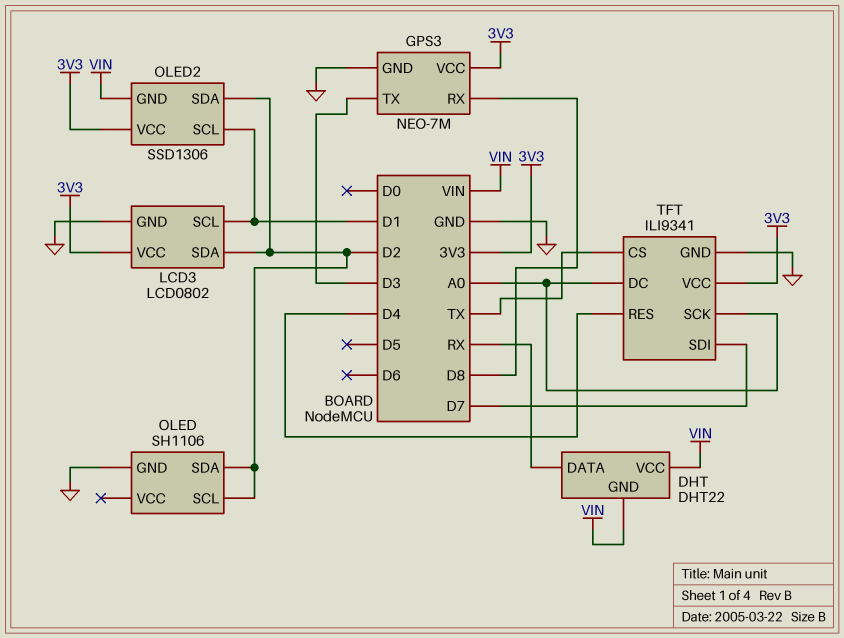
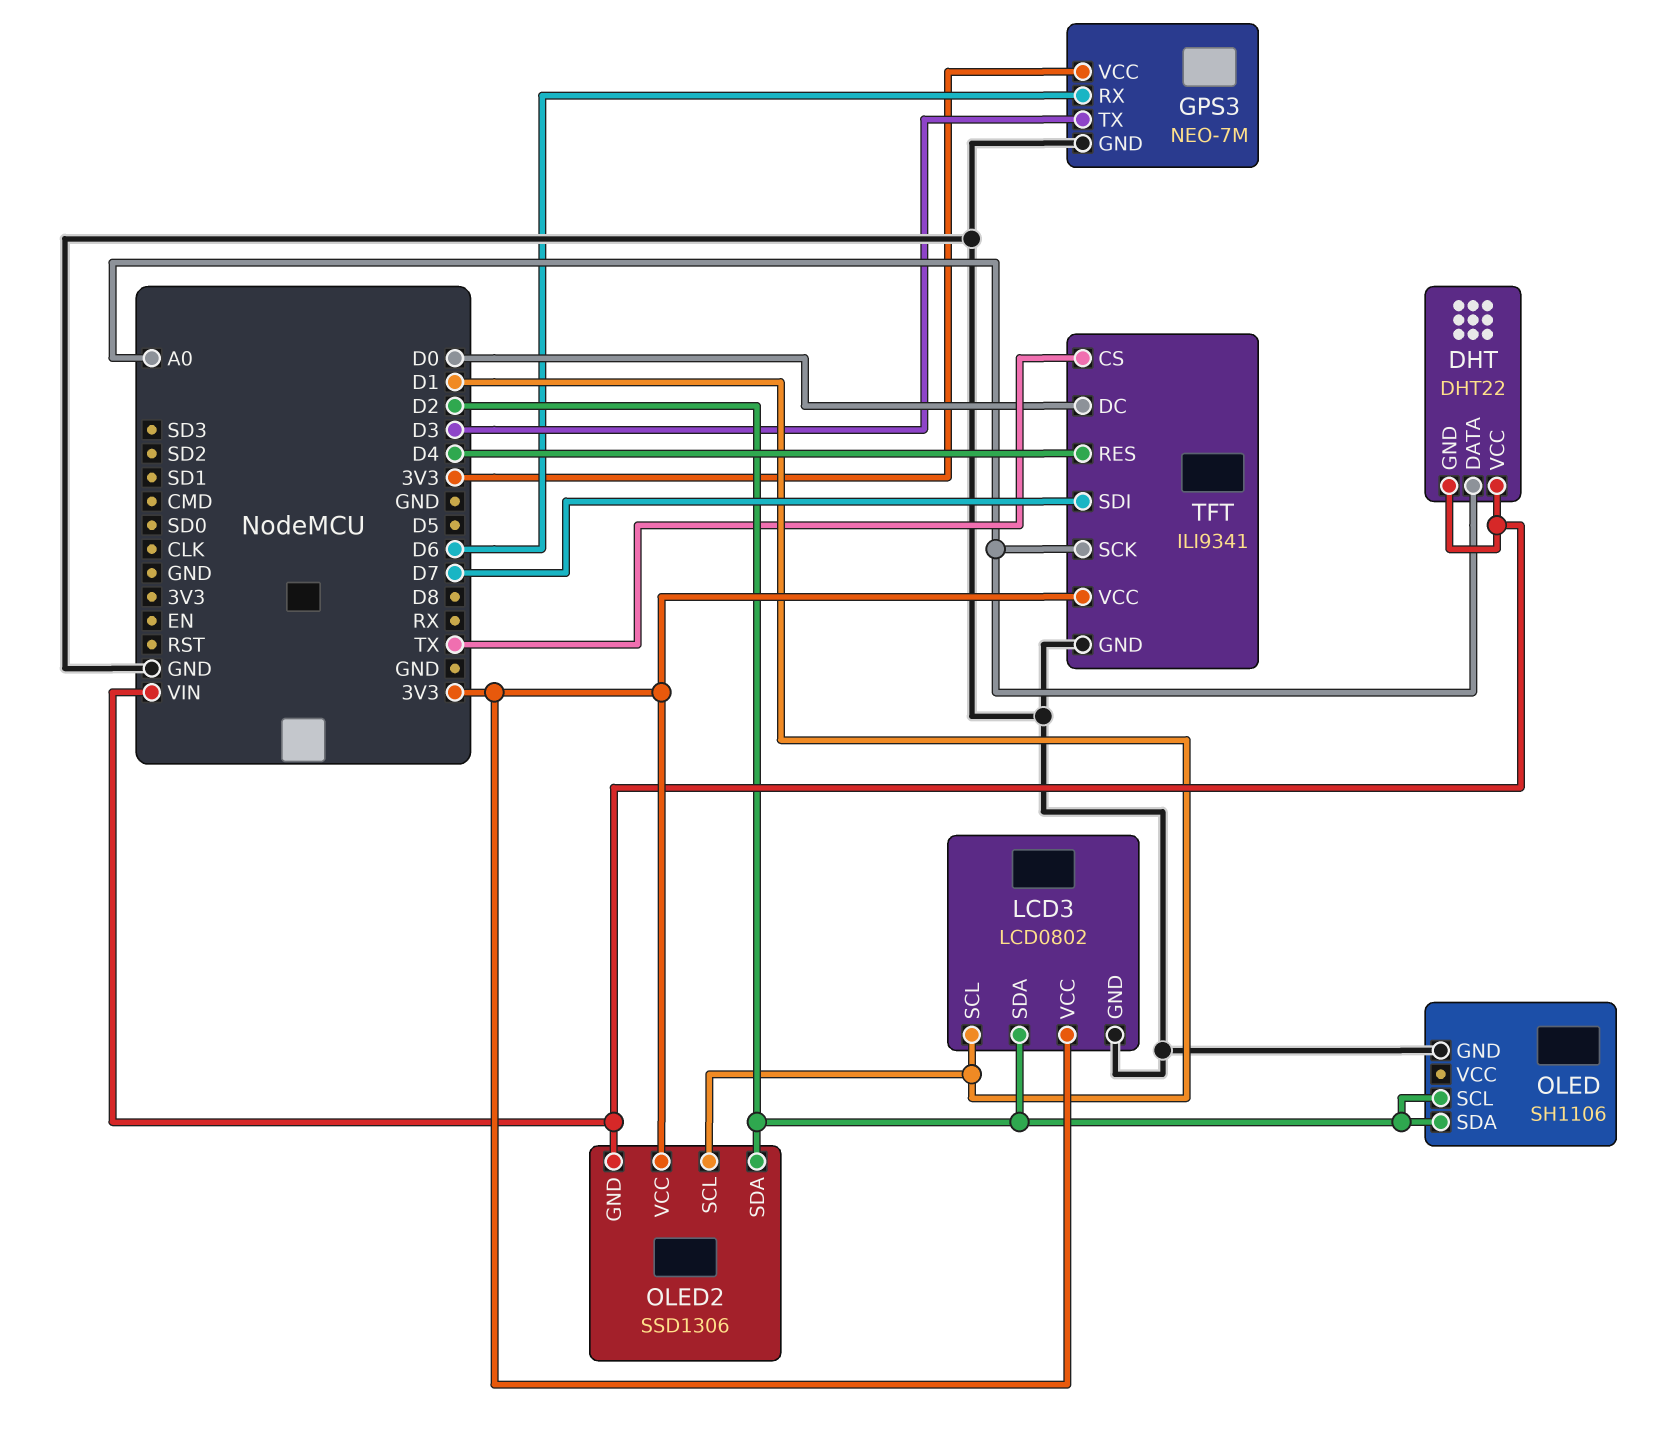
DHT pin DATA: RX -> A0
GPS3 pin RX: D8 -> D6
TFT pin DC: A0 -> D0

